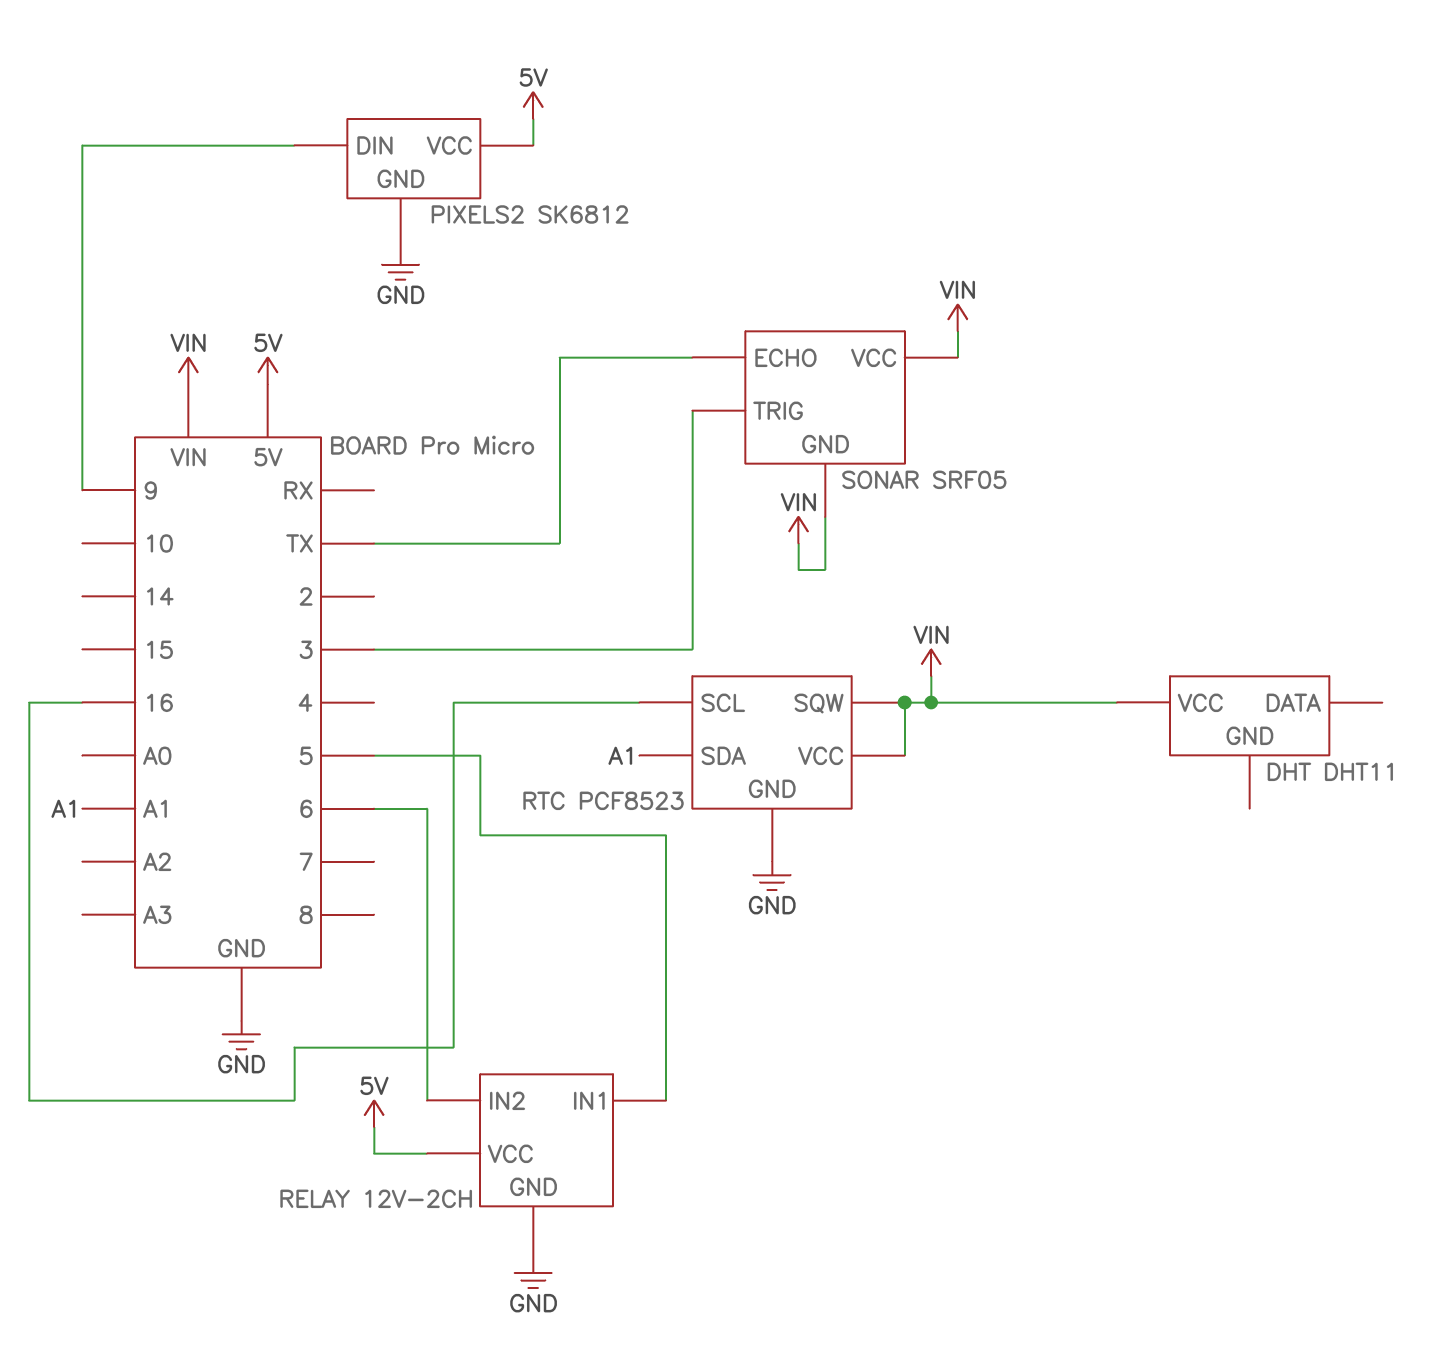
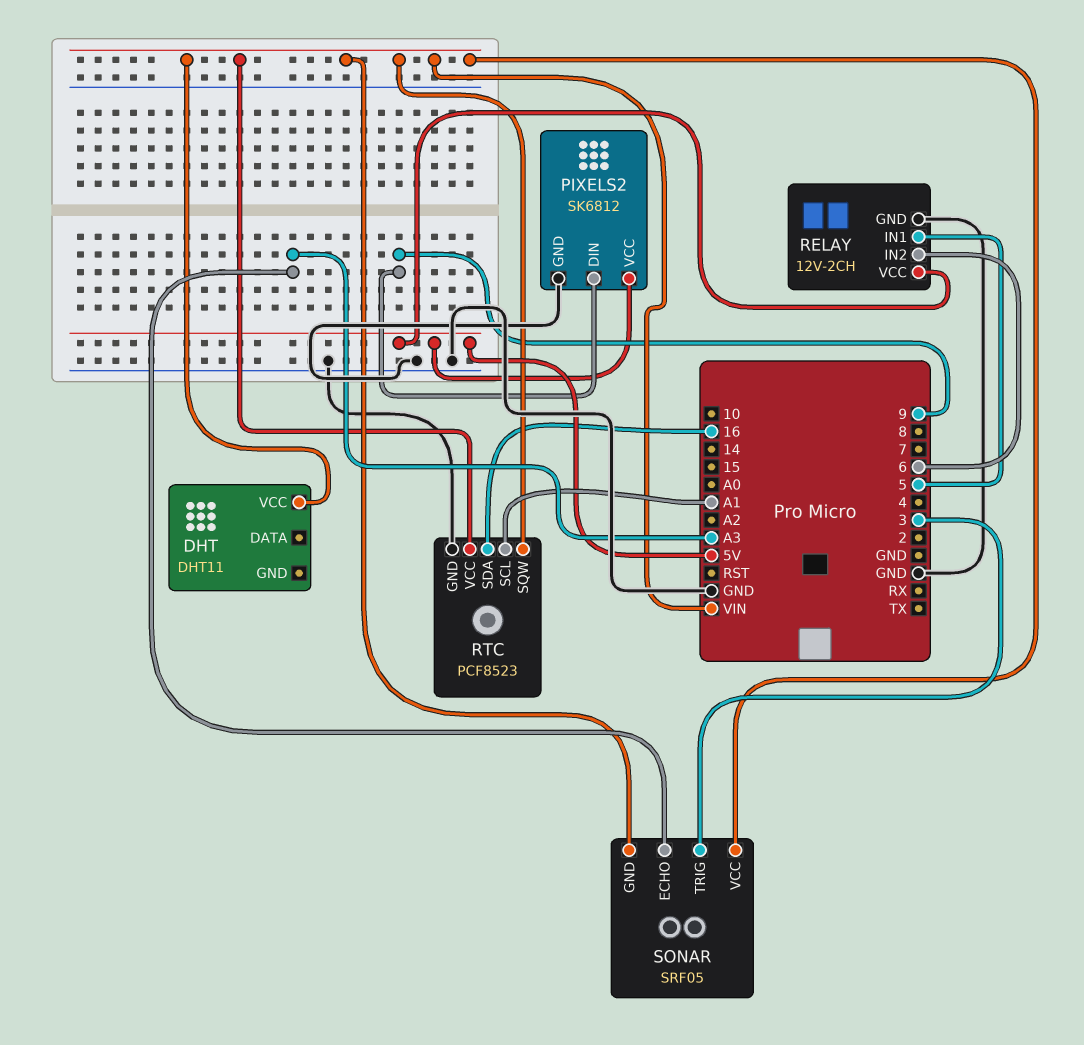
RTC pin SCL: 16 -> A1
RTC pin SDA: A1 -> 16
SONAR pin ECHO: TX -> A3

